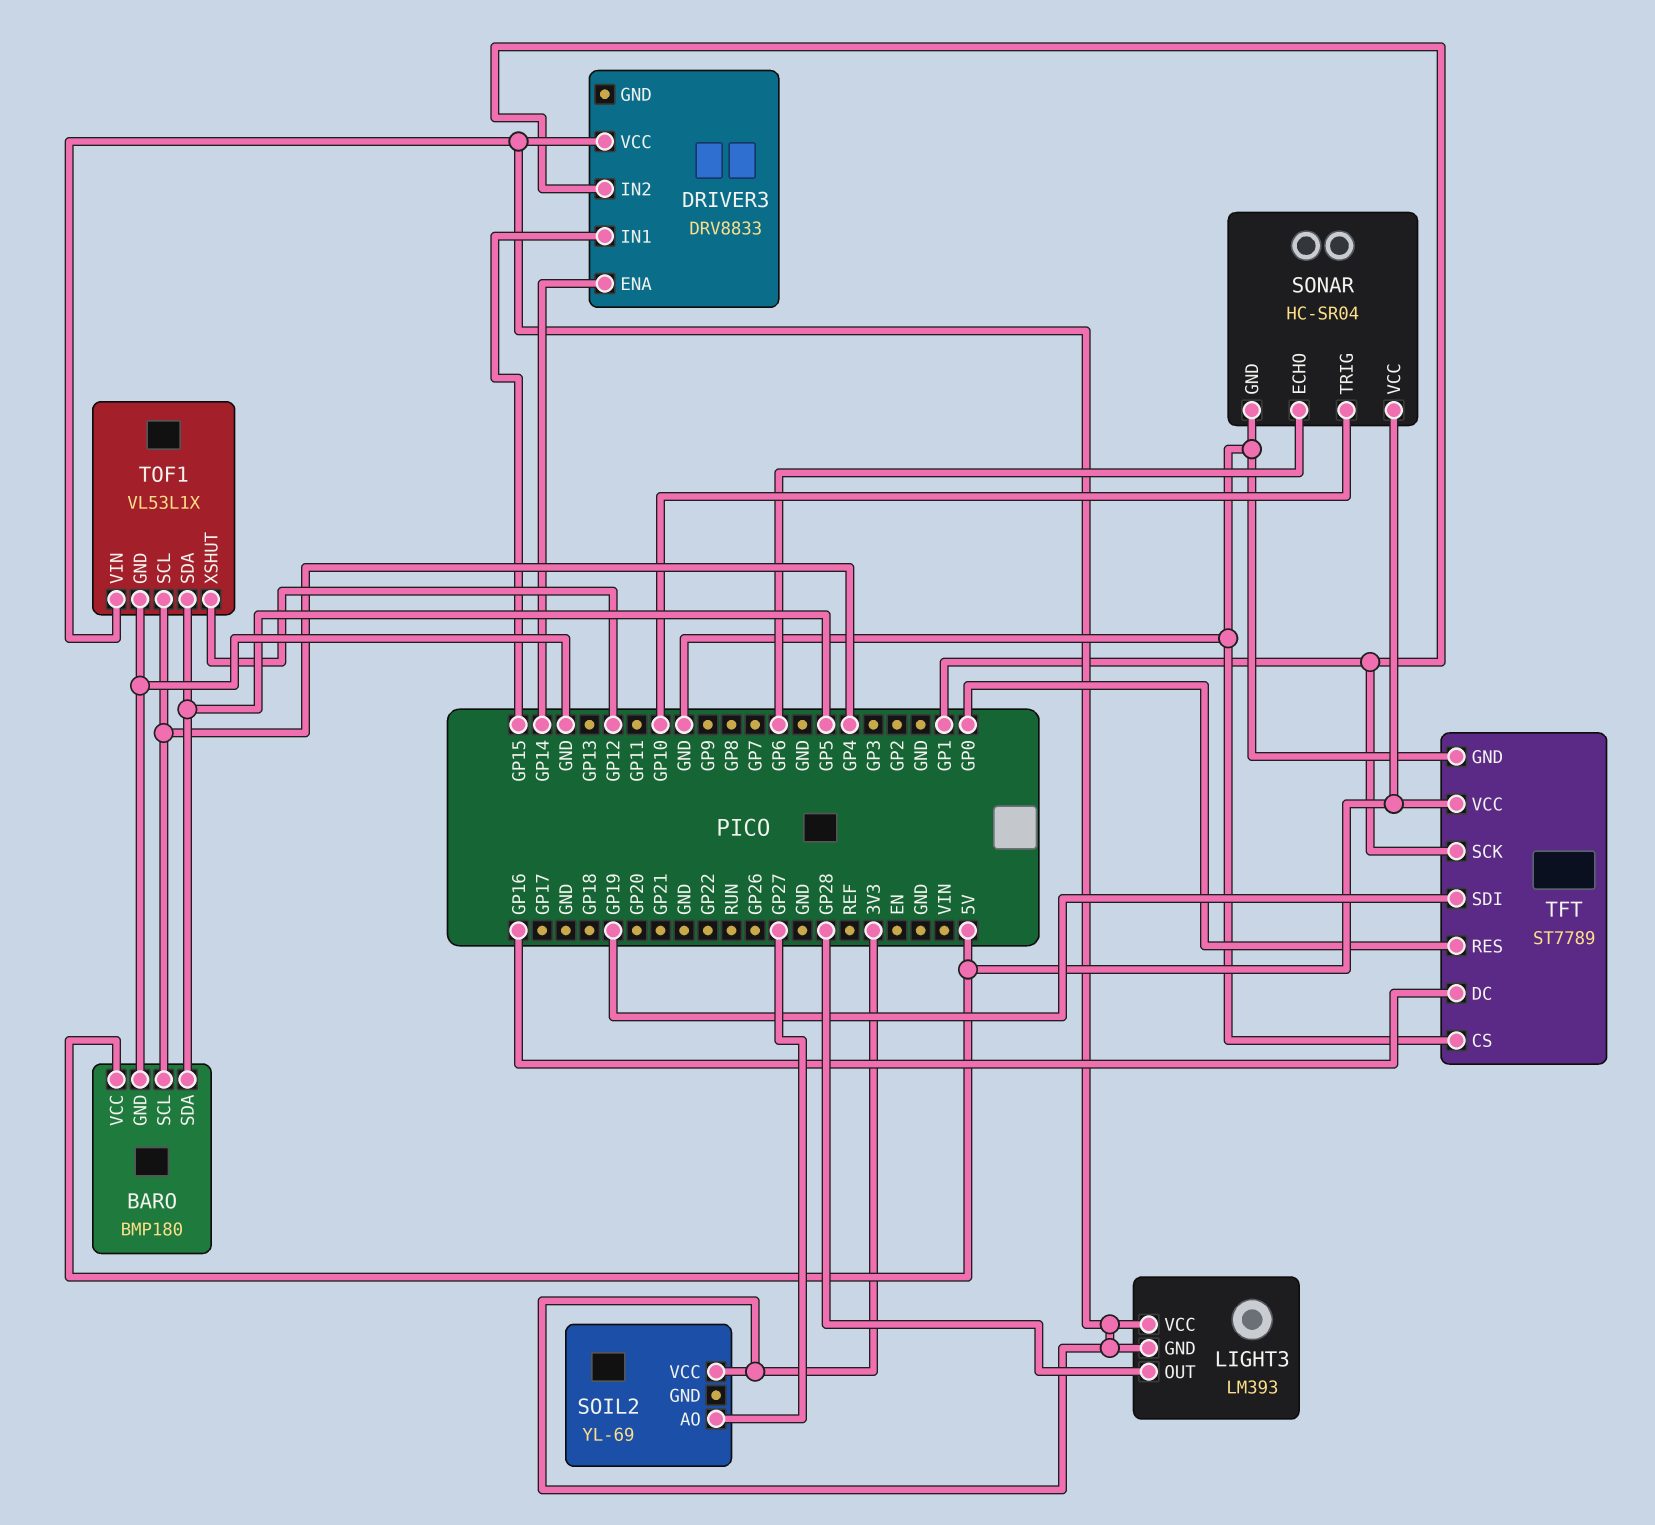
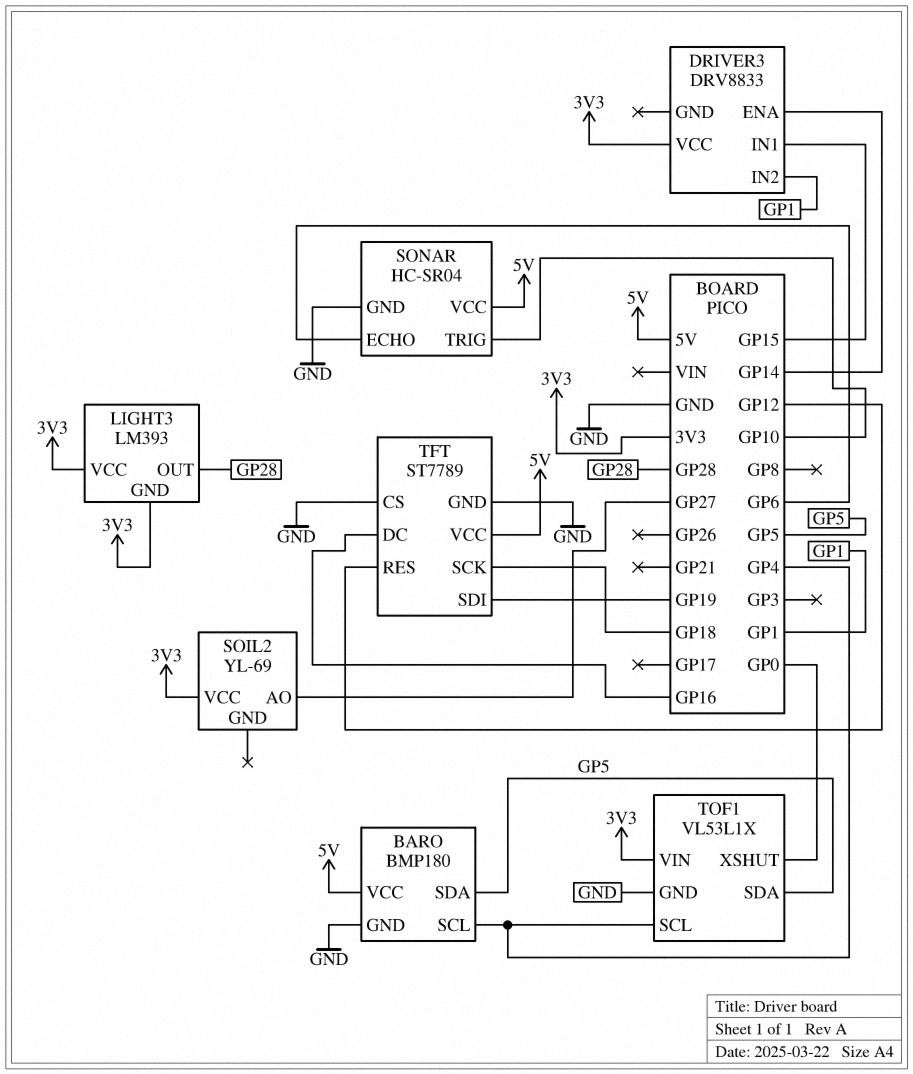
TFT pin RES: GP0 -> GP12
TFT pin SCK: GP1 -> GP18
TOF1 pin XSHUT: GP12 -> GP0

